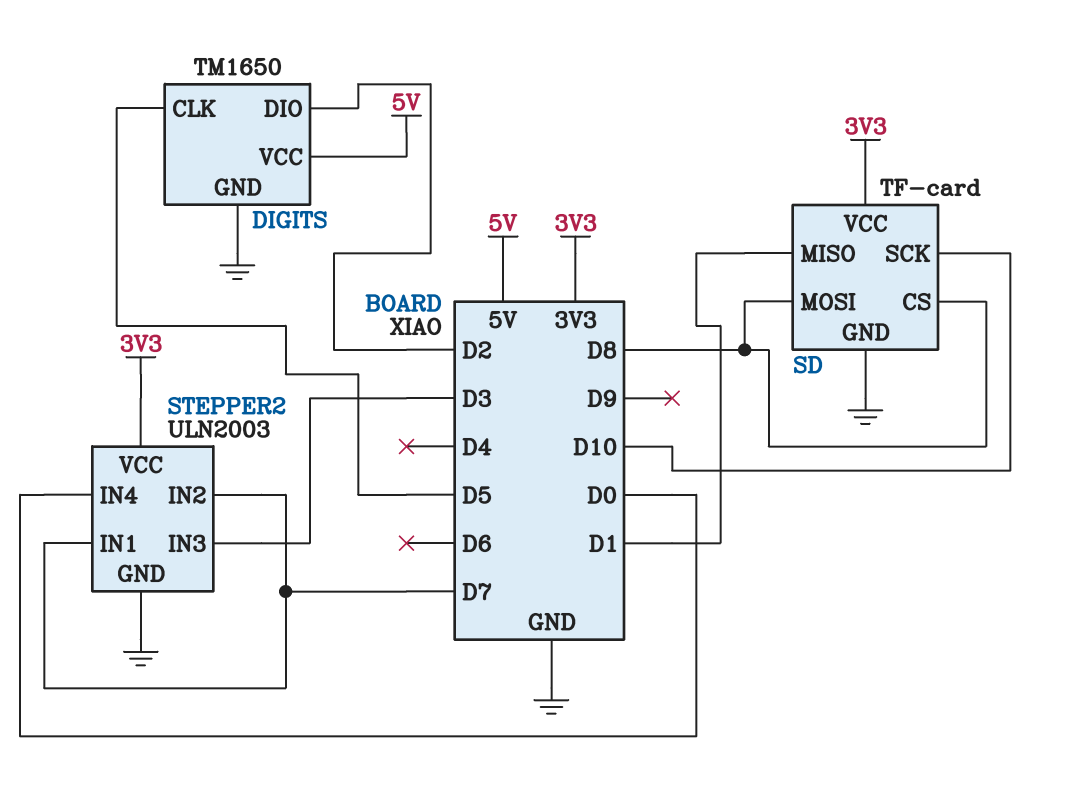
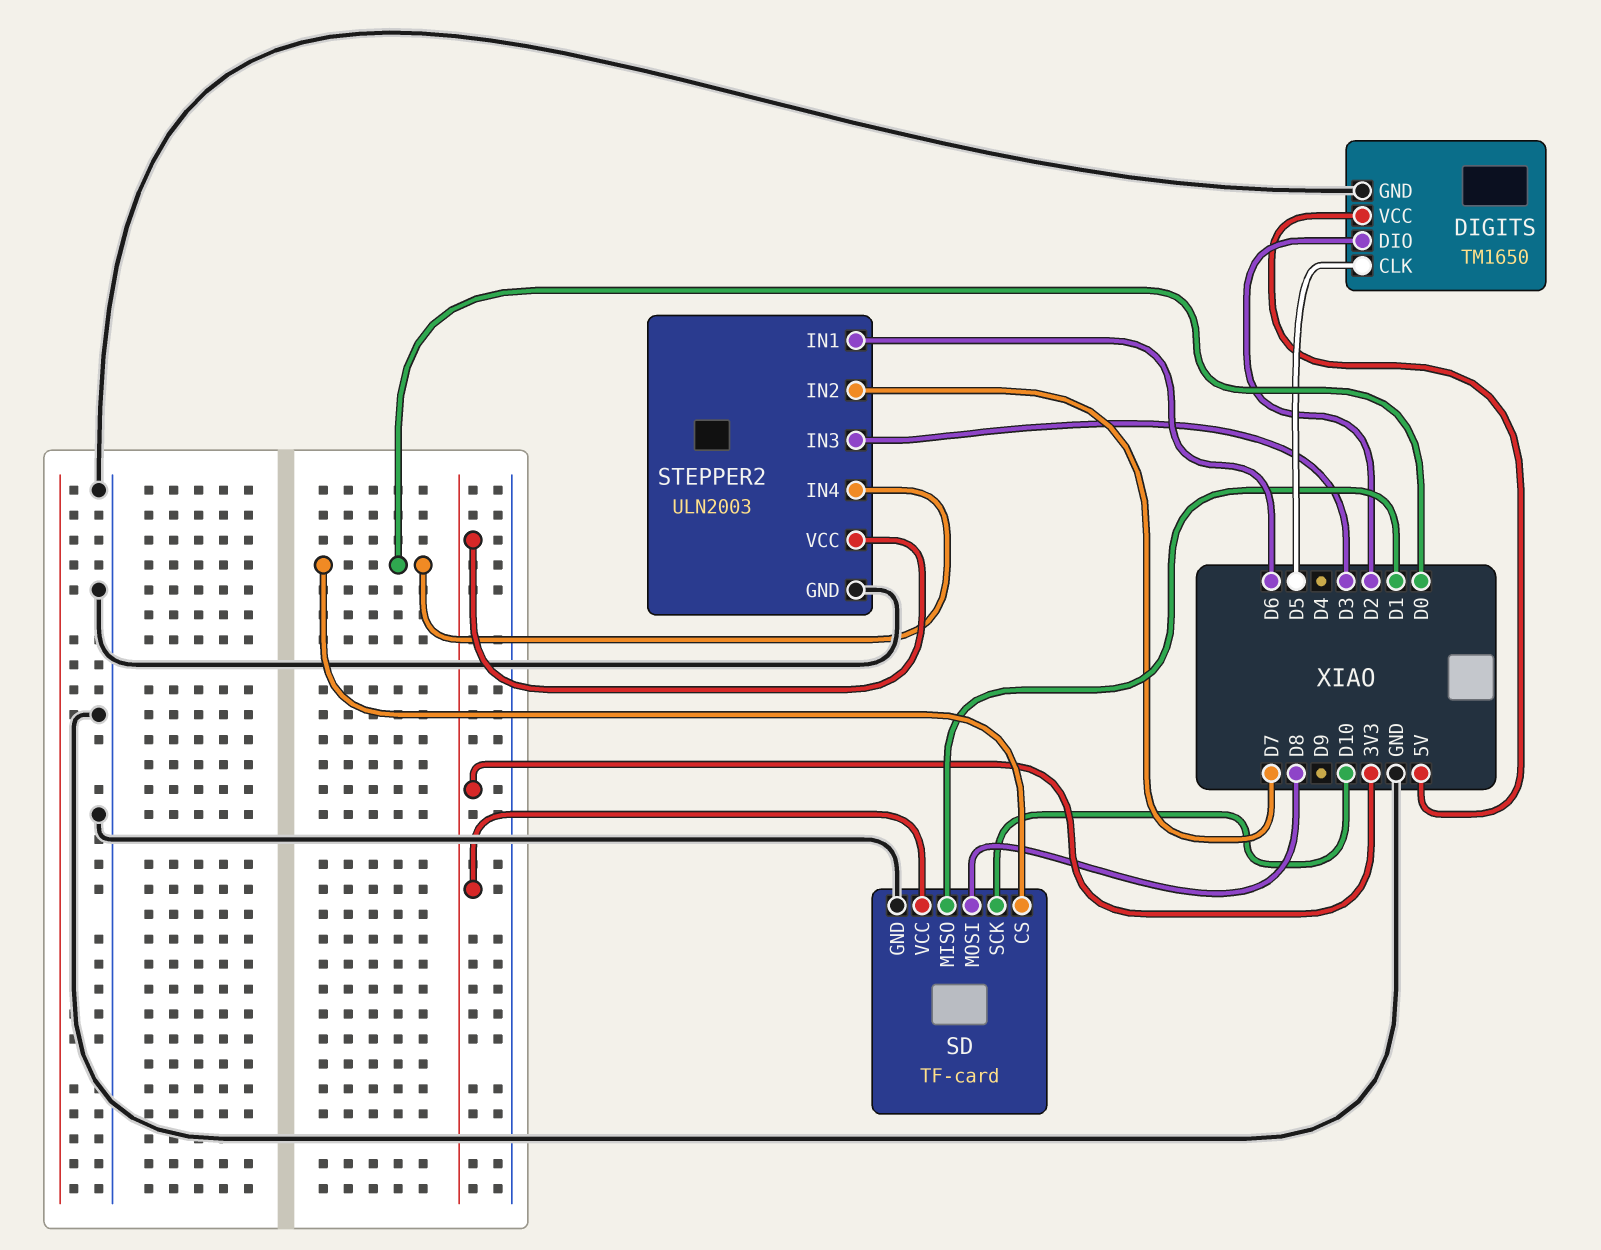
SD pin CS: D8 -> D0
STEPPER2 pin IN1: D7 -> D6

